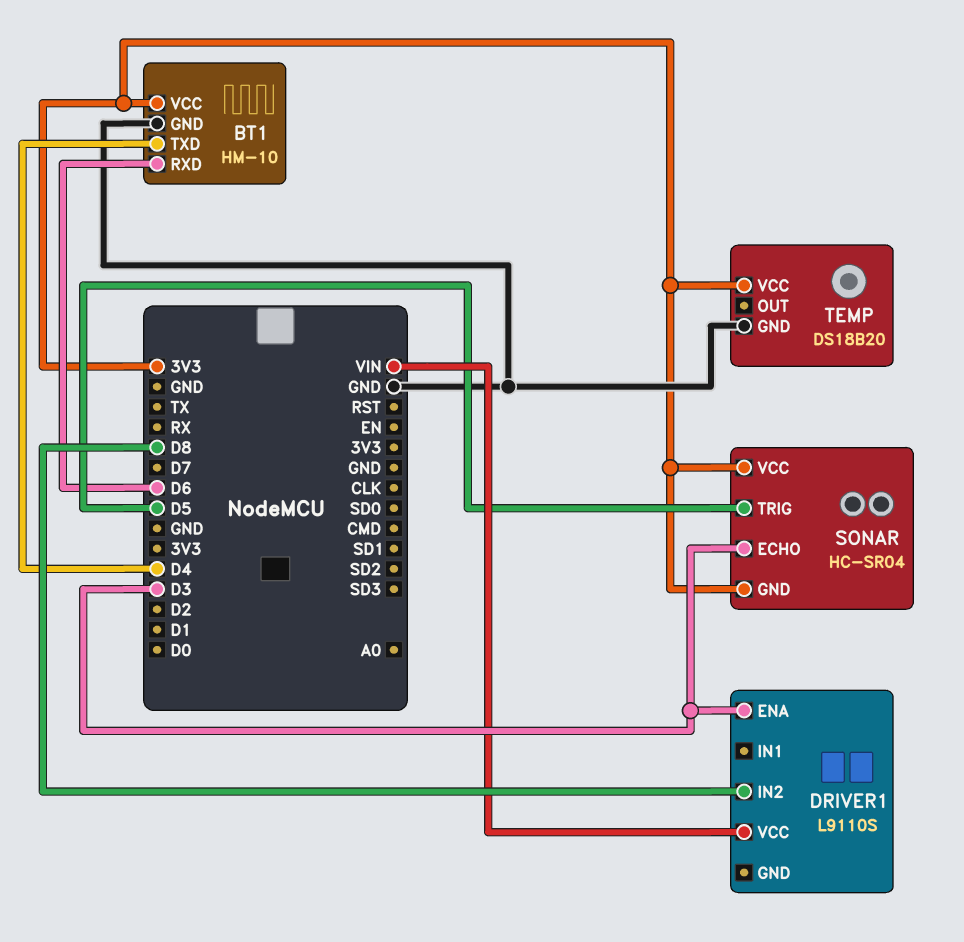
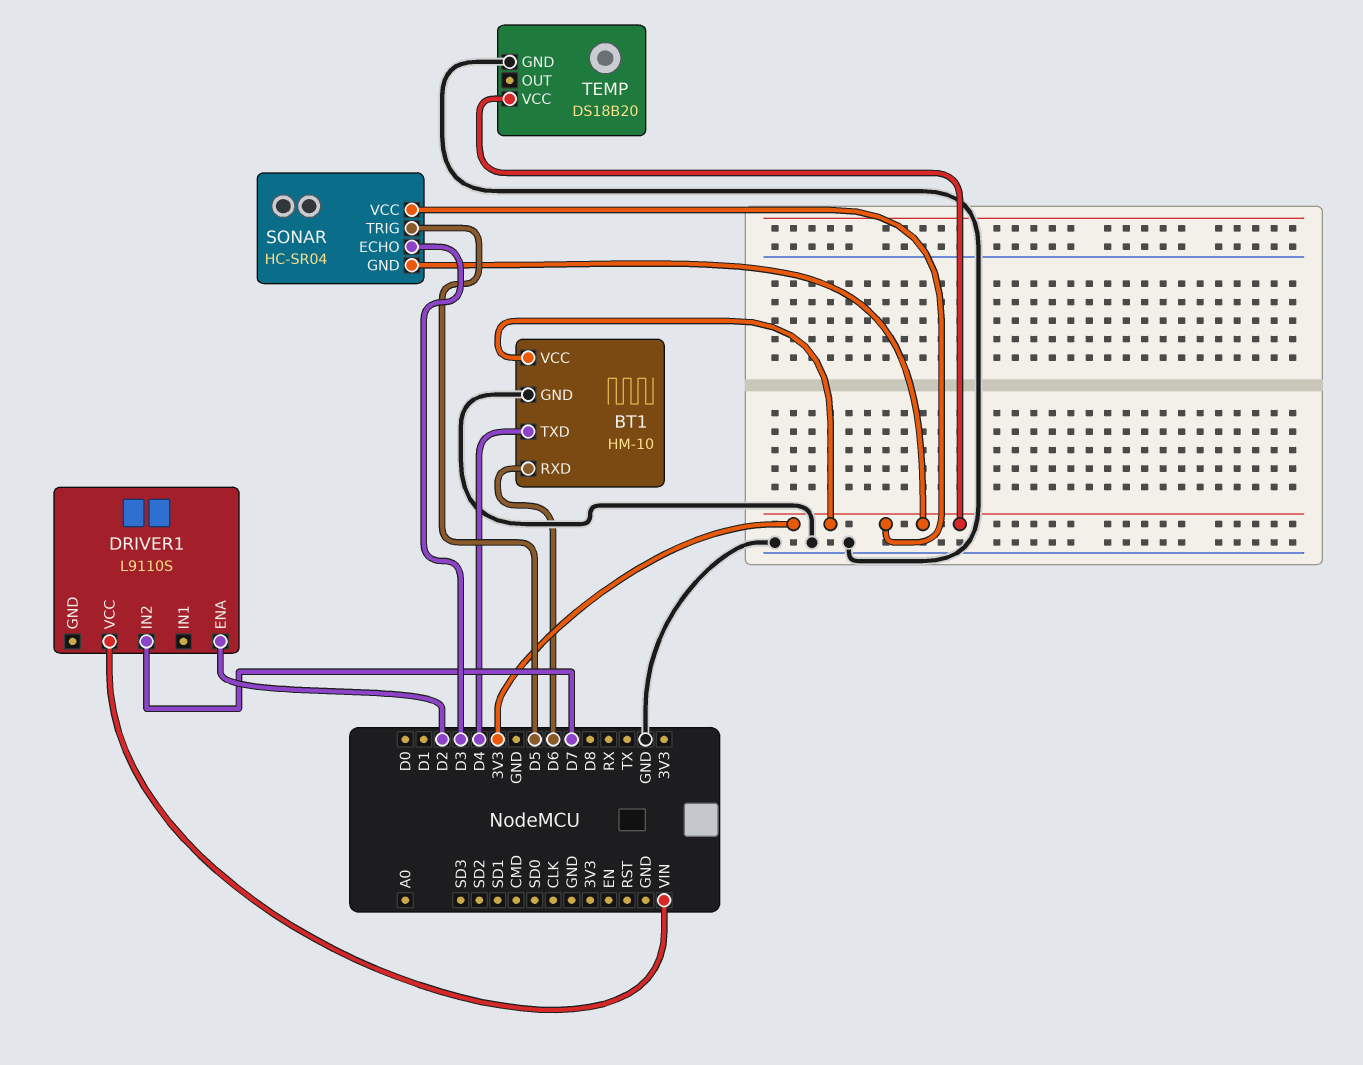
DRIVER1 pin ENA: D3 -> D2
DRIVER1 pin IN2: D8 -> D7

